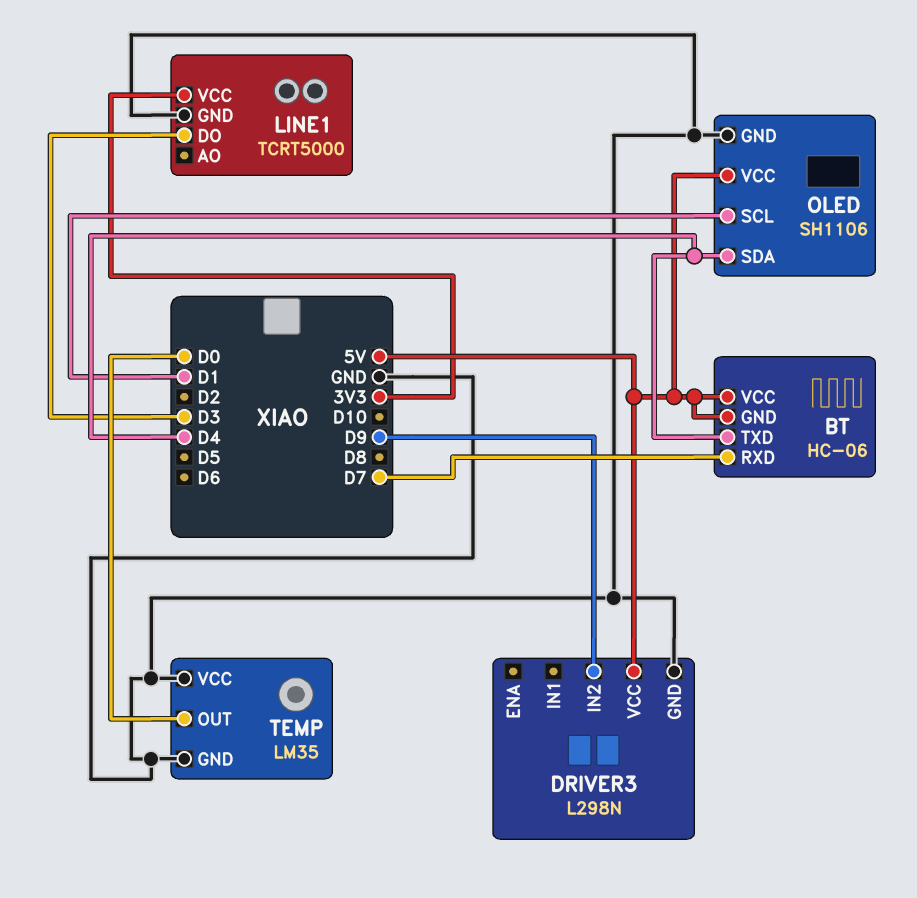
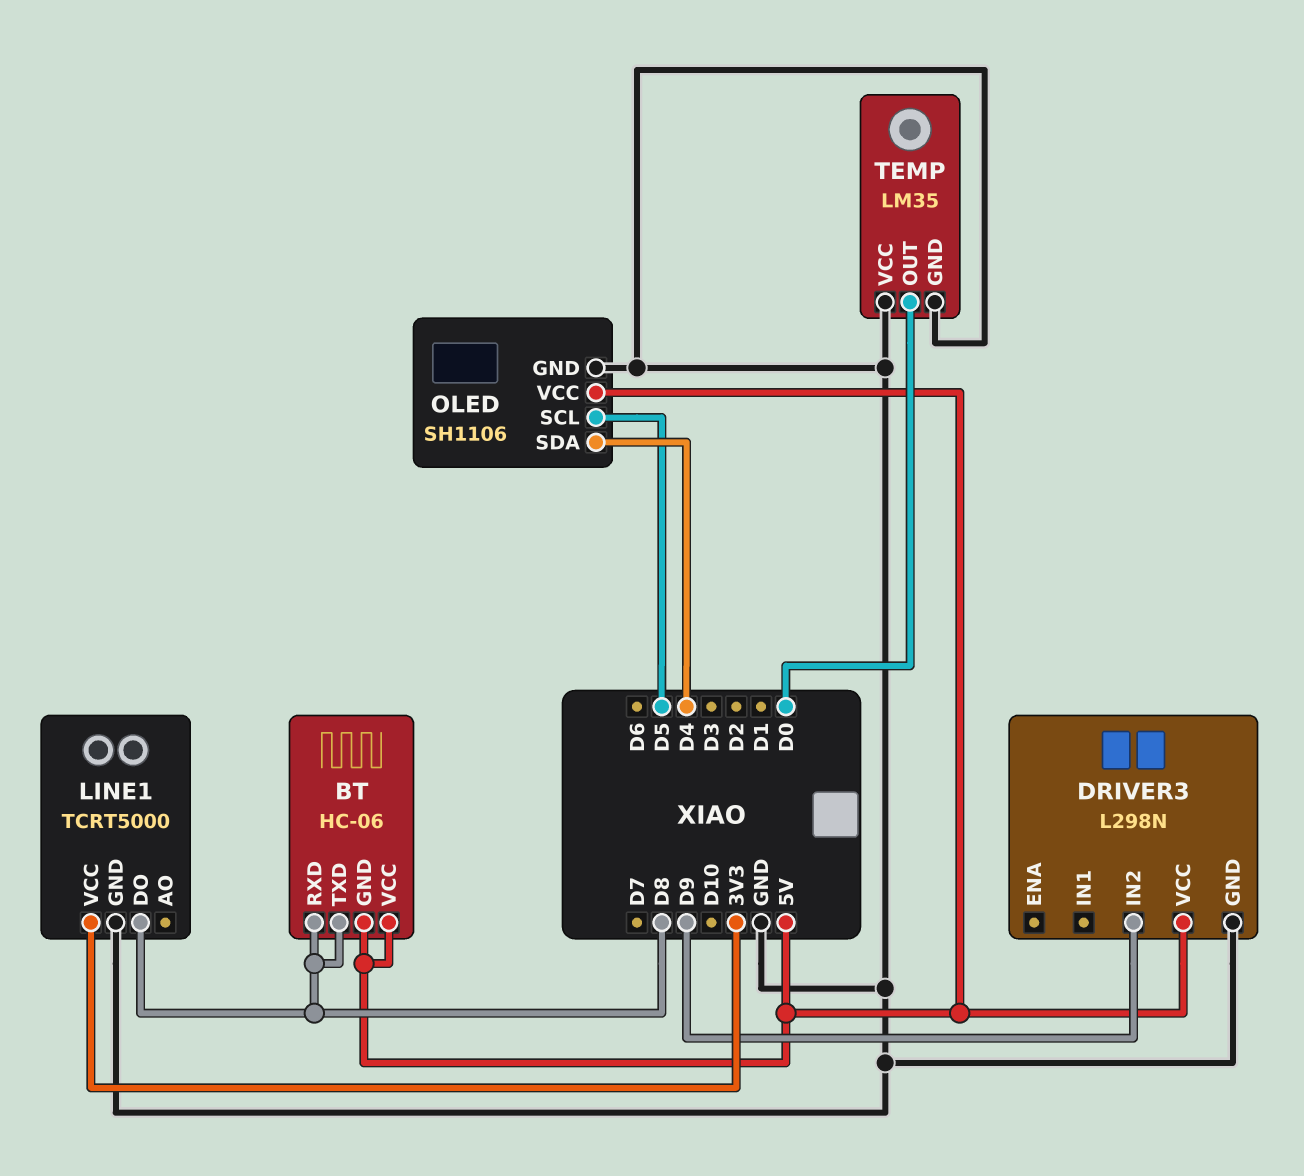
BT pin RXD: D7 -> D8
BT pin TXD: D4 -> D8
LINE1 pin DO: D3 -> D8
OLED pin SCL: D1 -> D5

